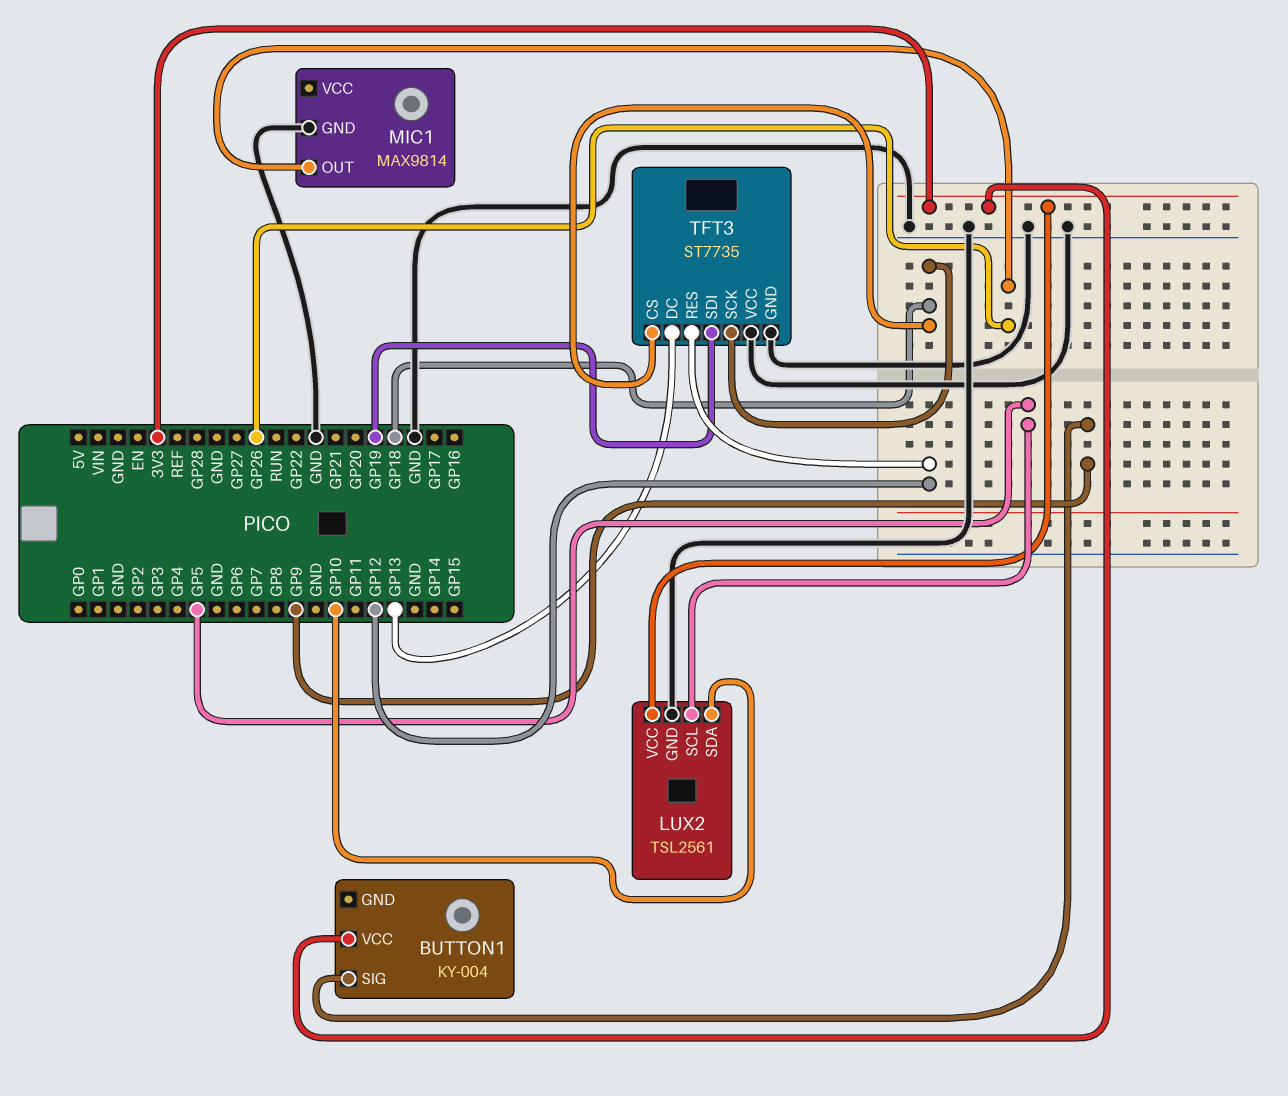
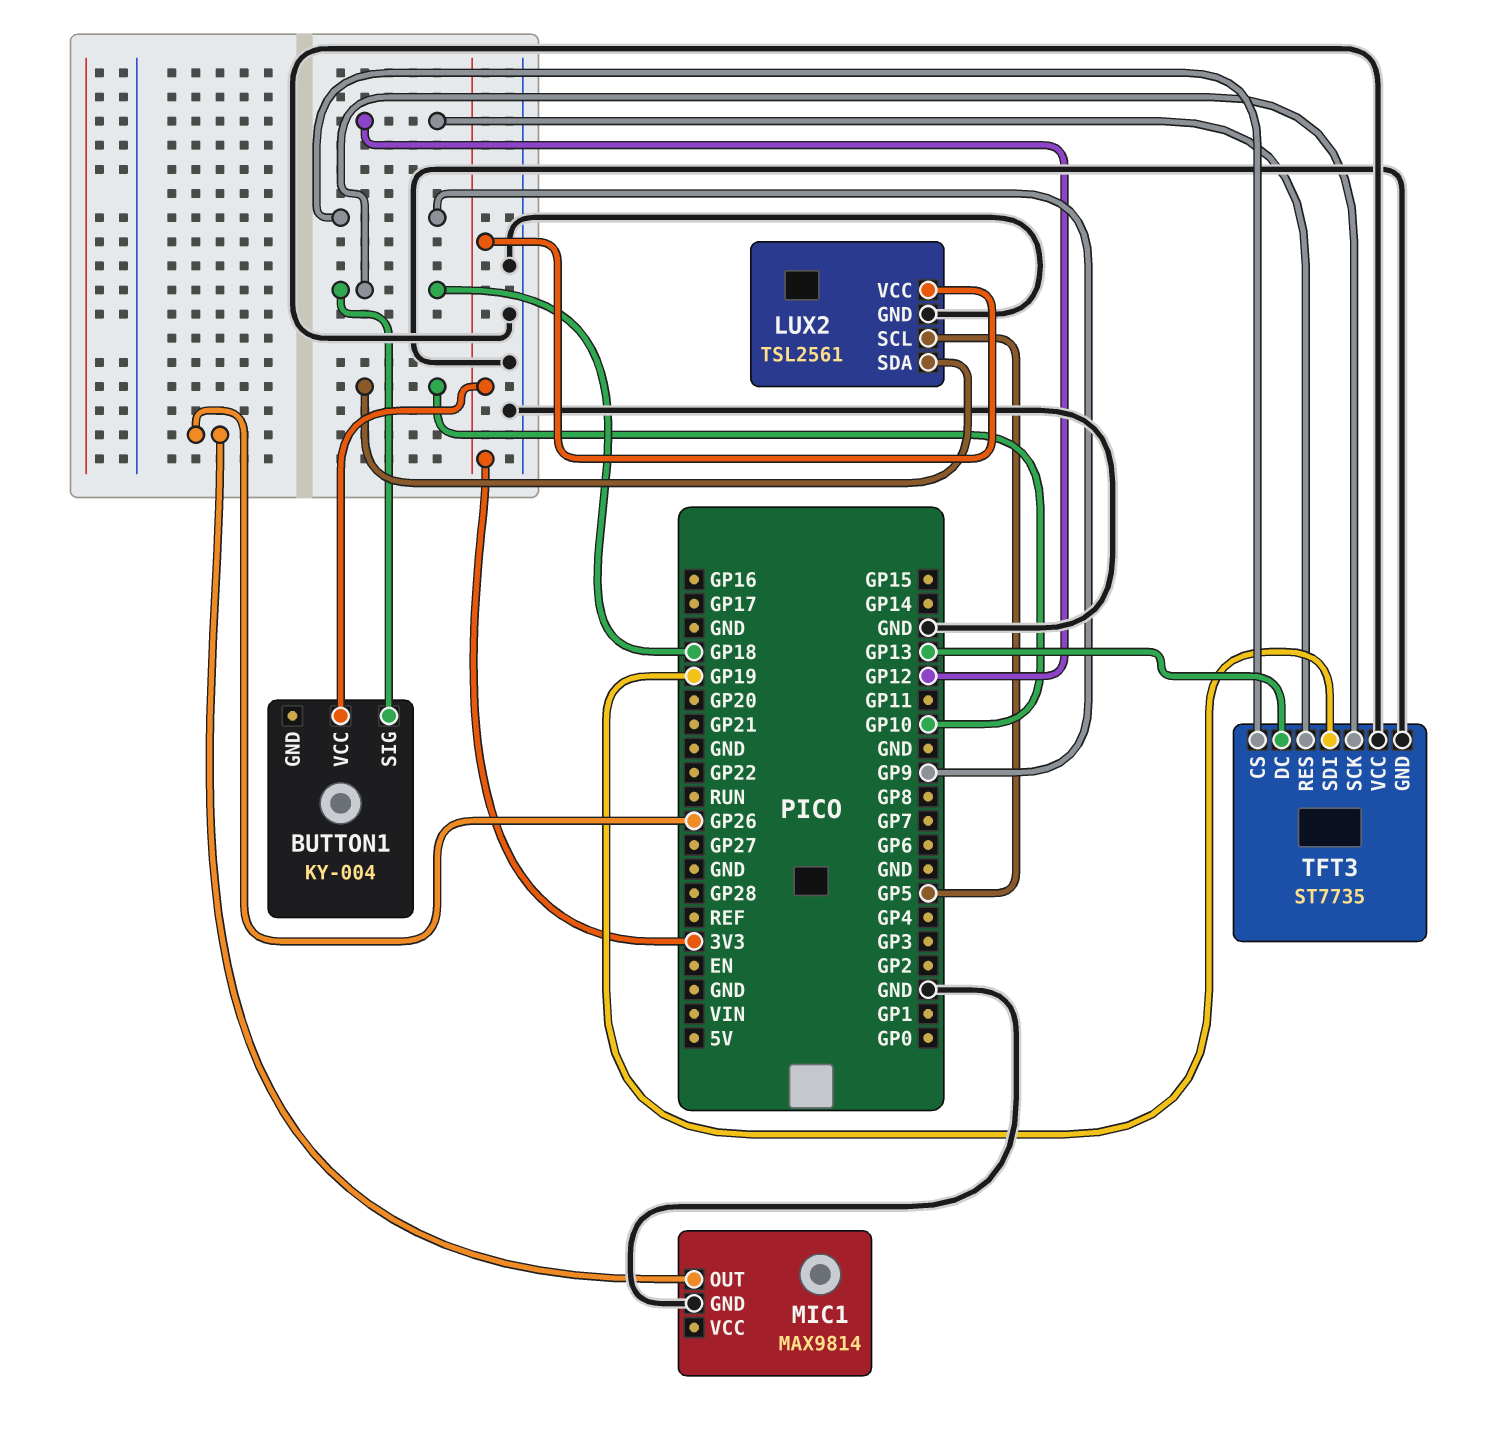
BUTTON1 pin SIG: GP9 -> GP18
TFT3 pin CS: GP18 -> GP9

